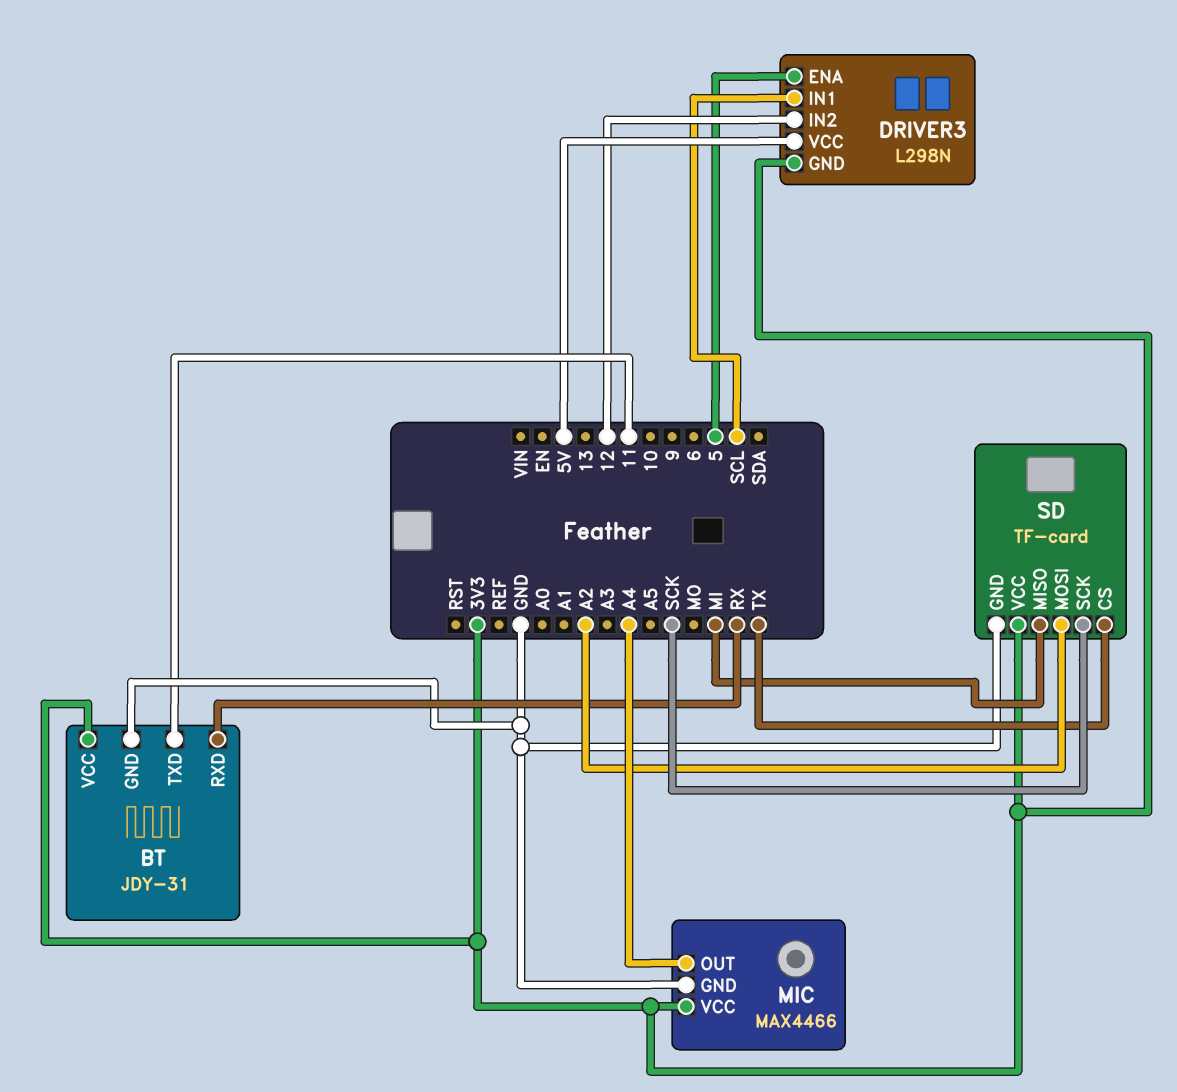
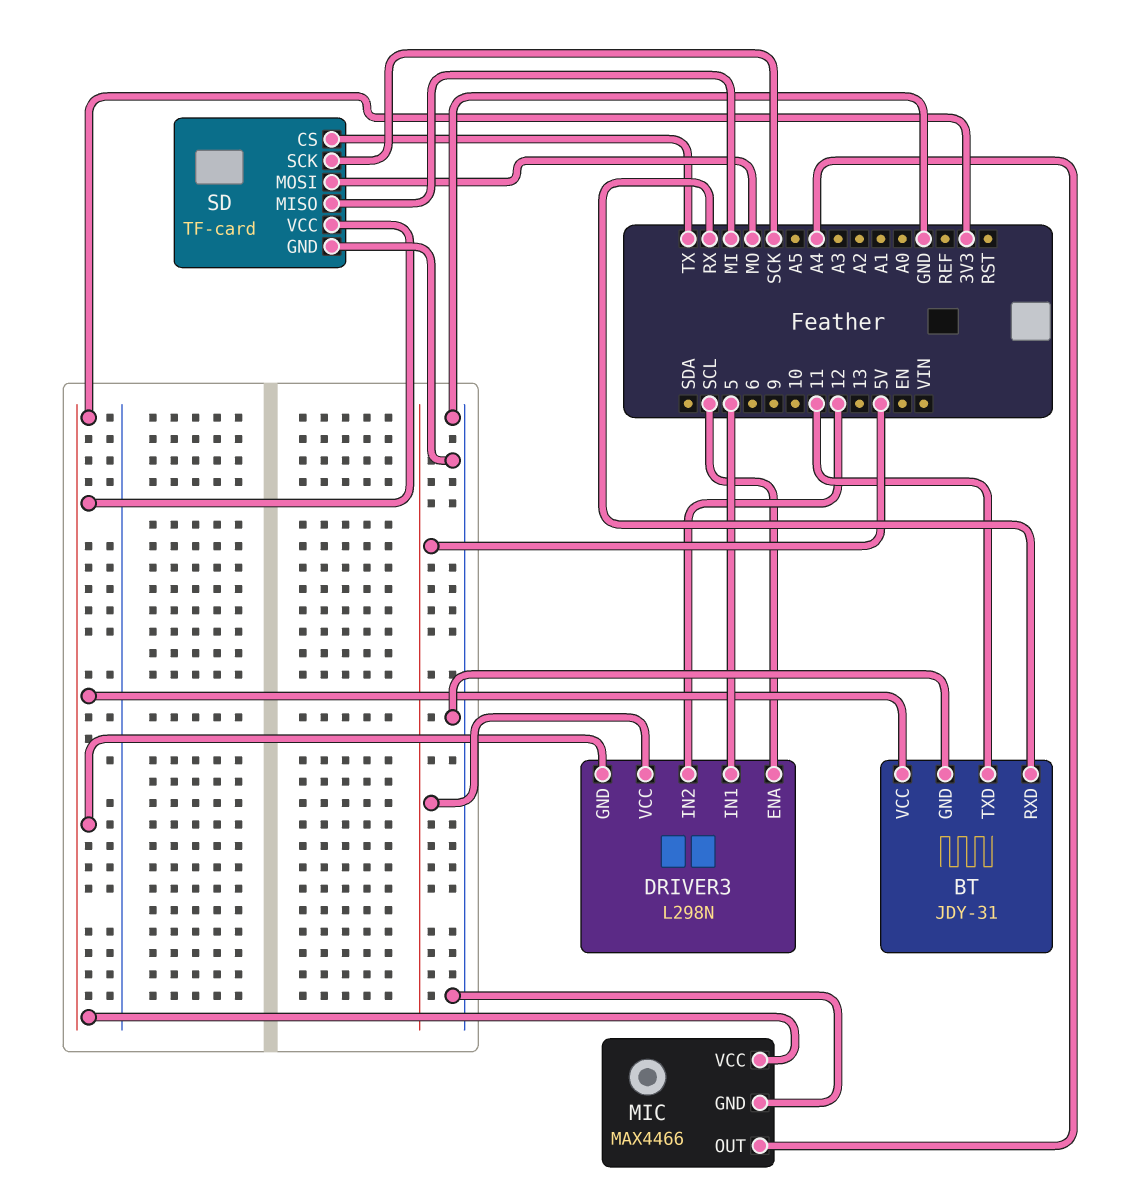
DRIVER3 pin ENA: 5 -> SCL
DRIVER3 pin IN1: SCL -> 5
SD pin MOSI: A2 -> MO

